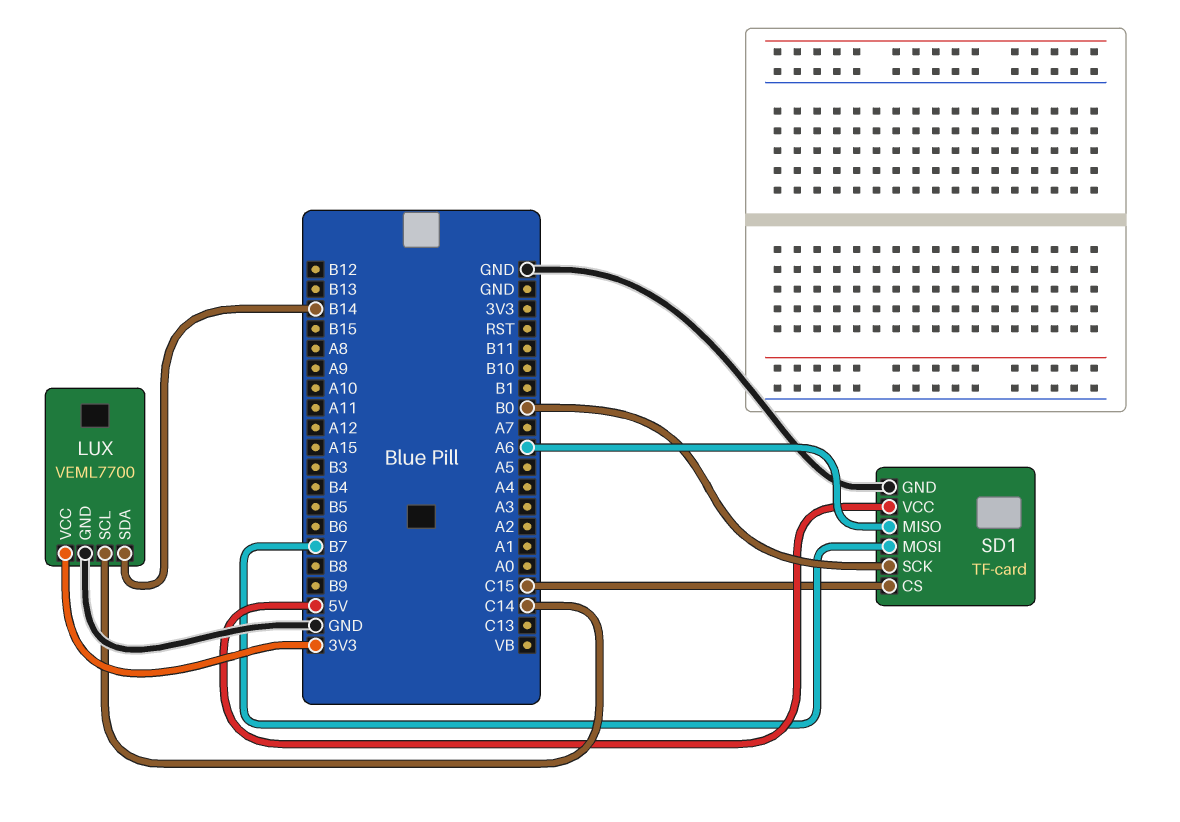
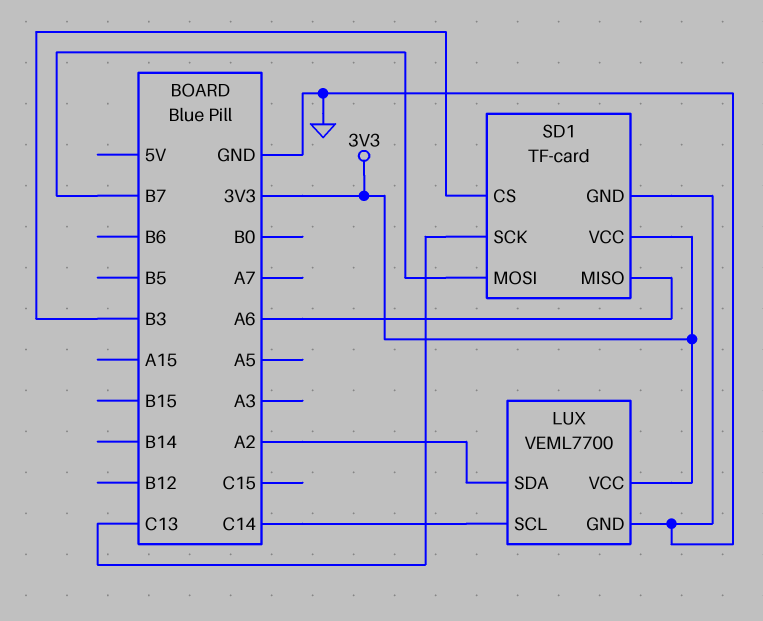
LUX pin SDA: B14 -> A2
SD1 pin CS: C15 -> B3
SD1 pin SCK: B0 -> C13
SD1 pin VCC: 5V -> 3V3

